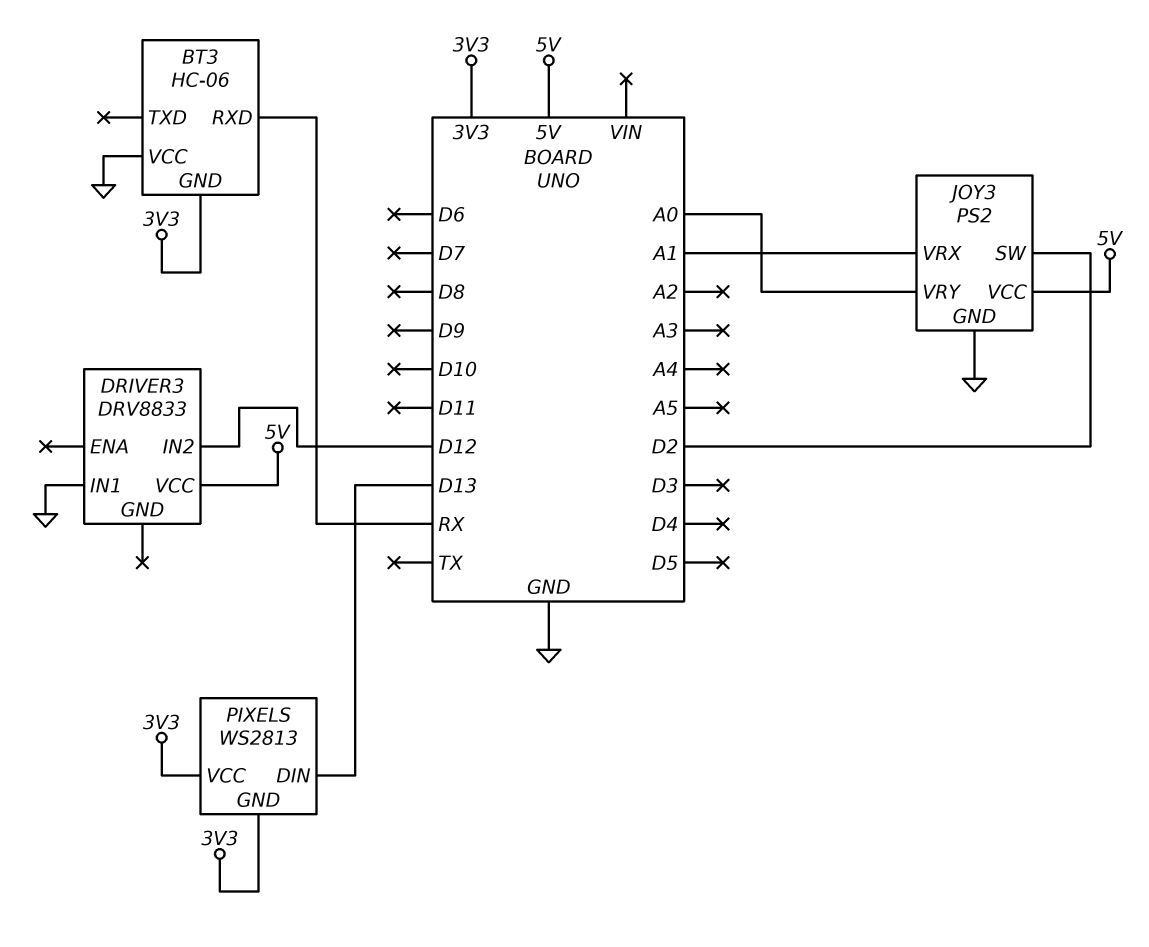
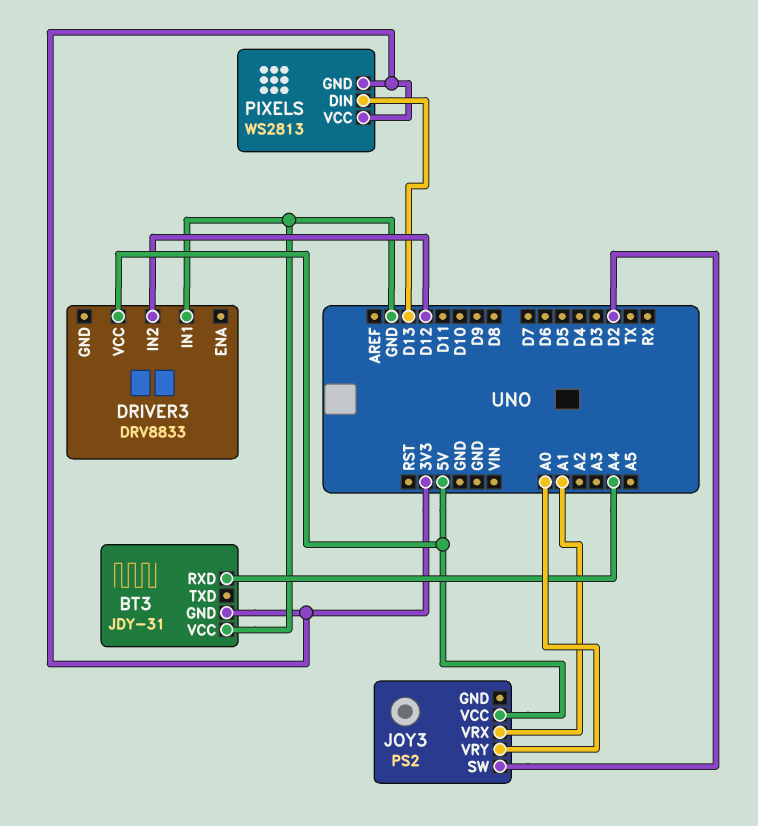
BT3: HC-06 -> JDY-31
BT3 pin RXD: RX -> A4
JOY3 pin GND: GND -> none

